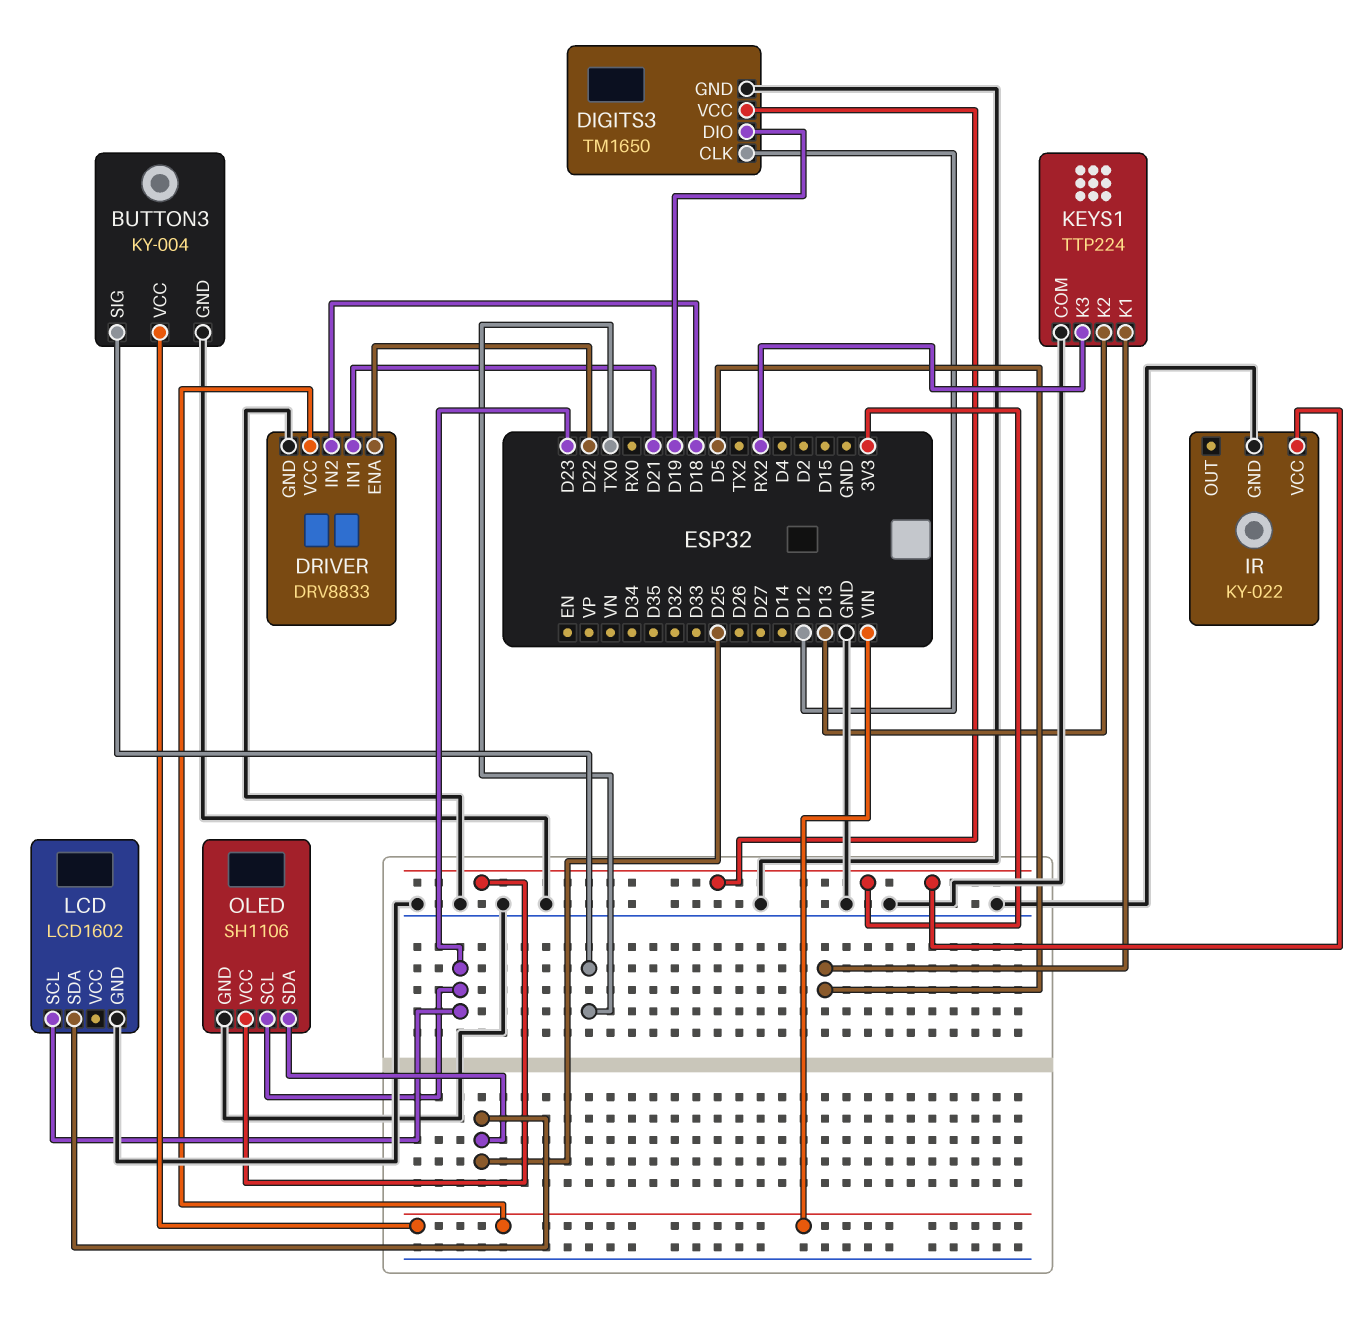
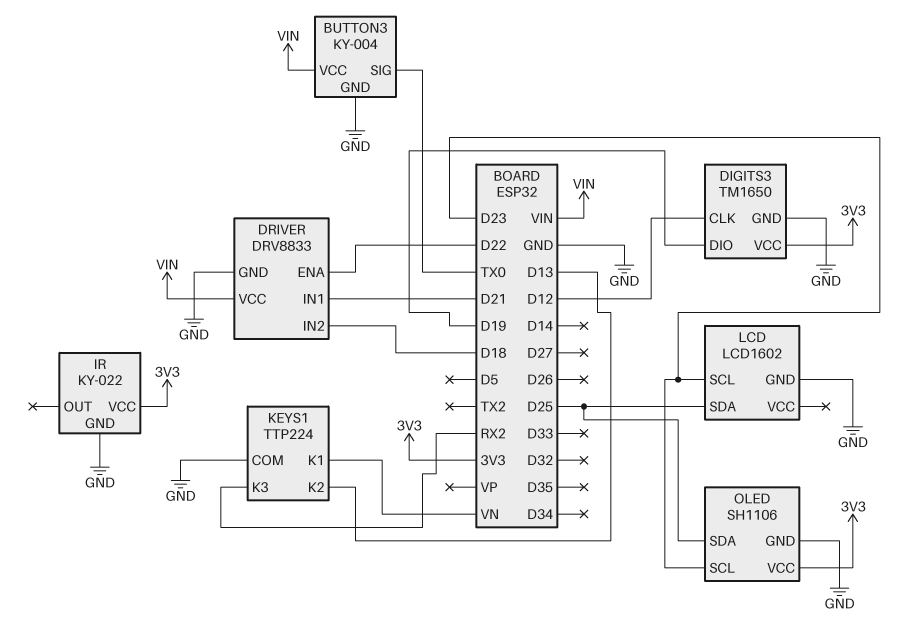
KEYS1 pin K1: D5 -> VN

